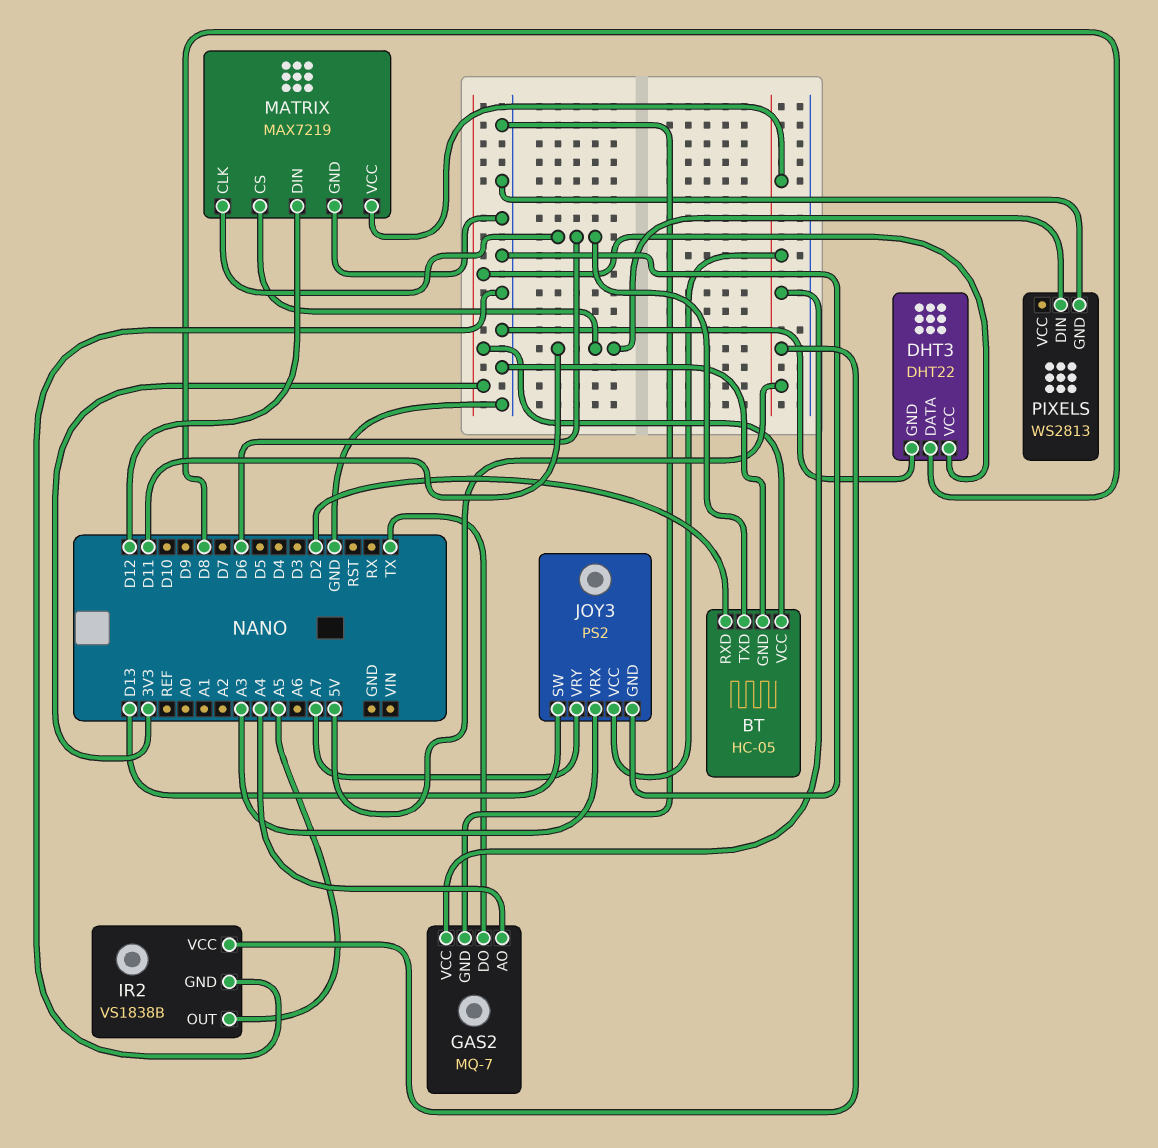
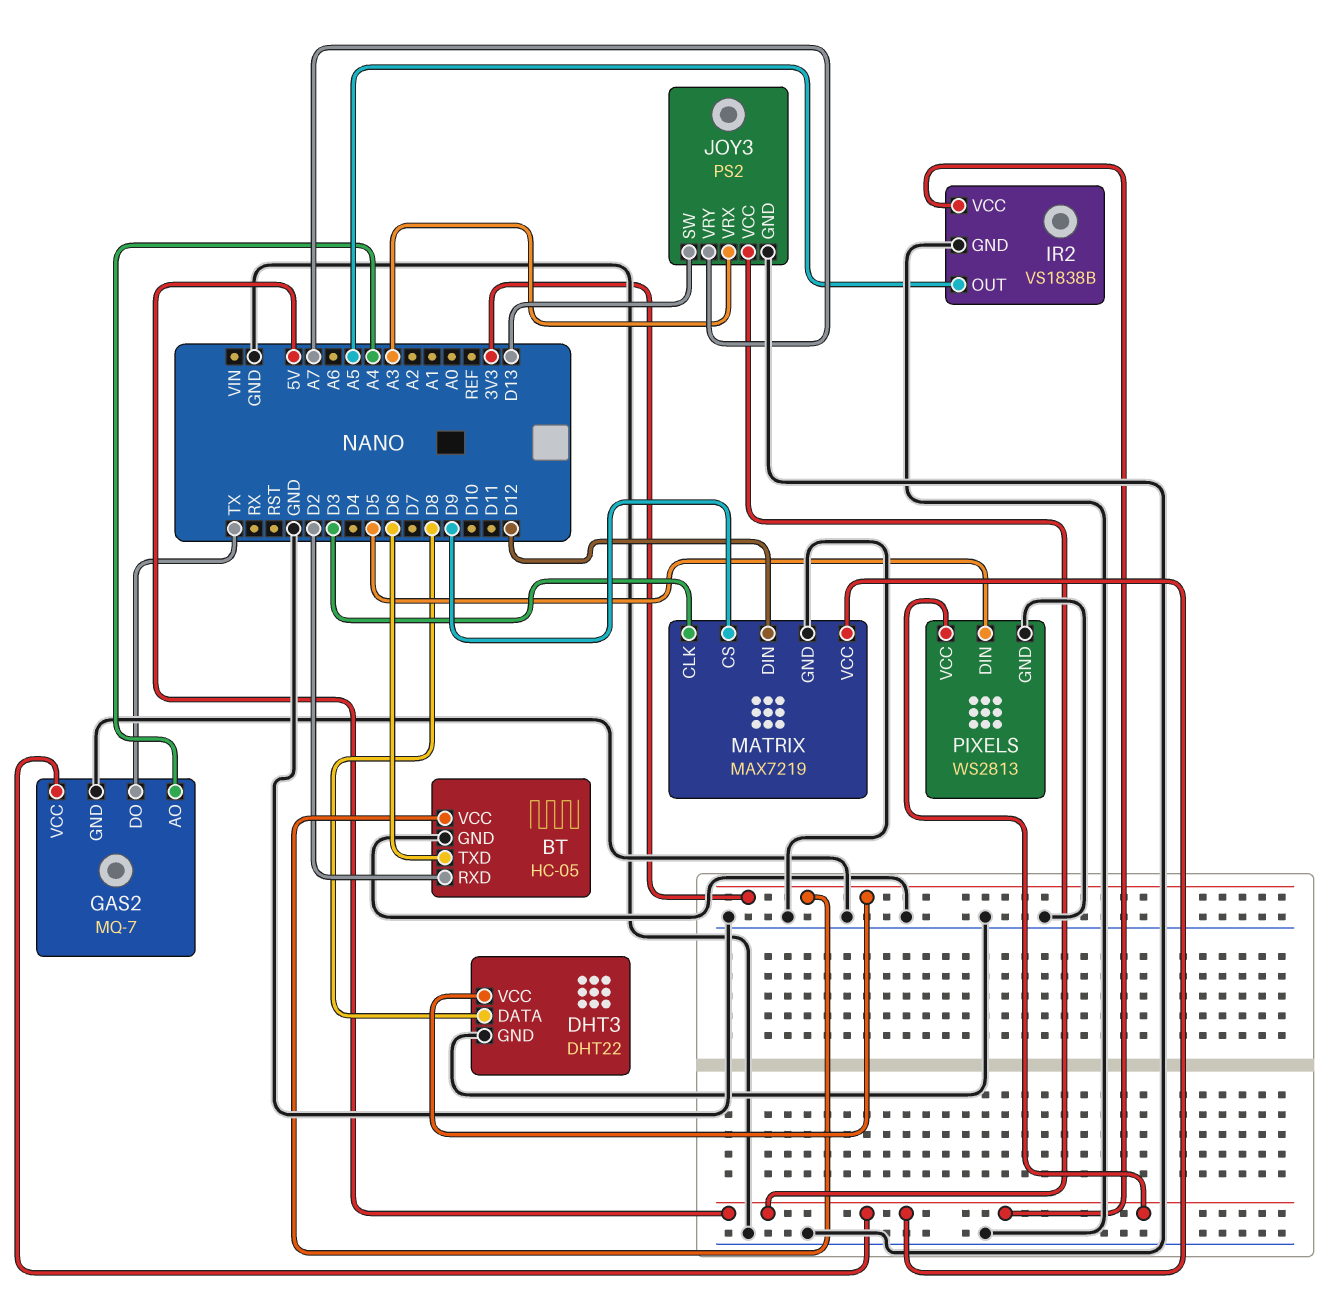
MATRIX pin CLK: D6 -> D3
MATRIX pin CS: D11 -> D9
PIXELS pin DIN: D11 -> D5
PIXELS pin VCC: none -> 5V

